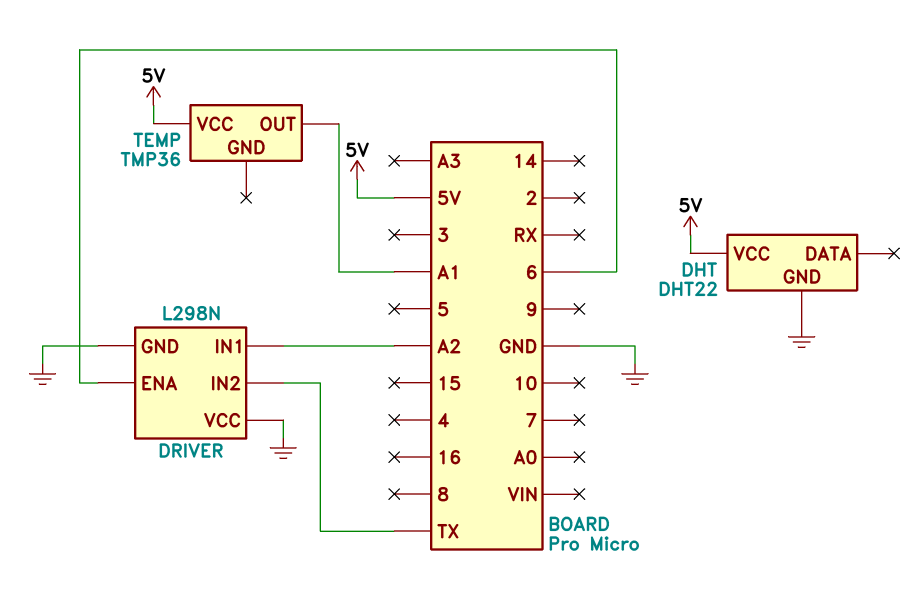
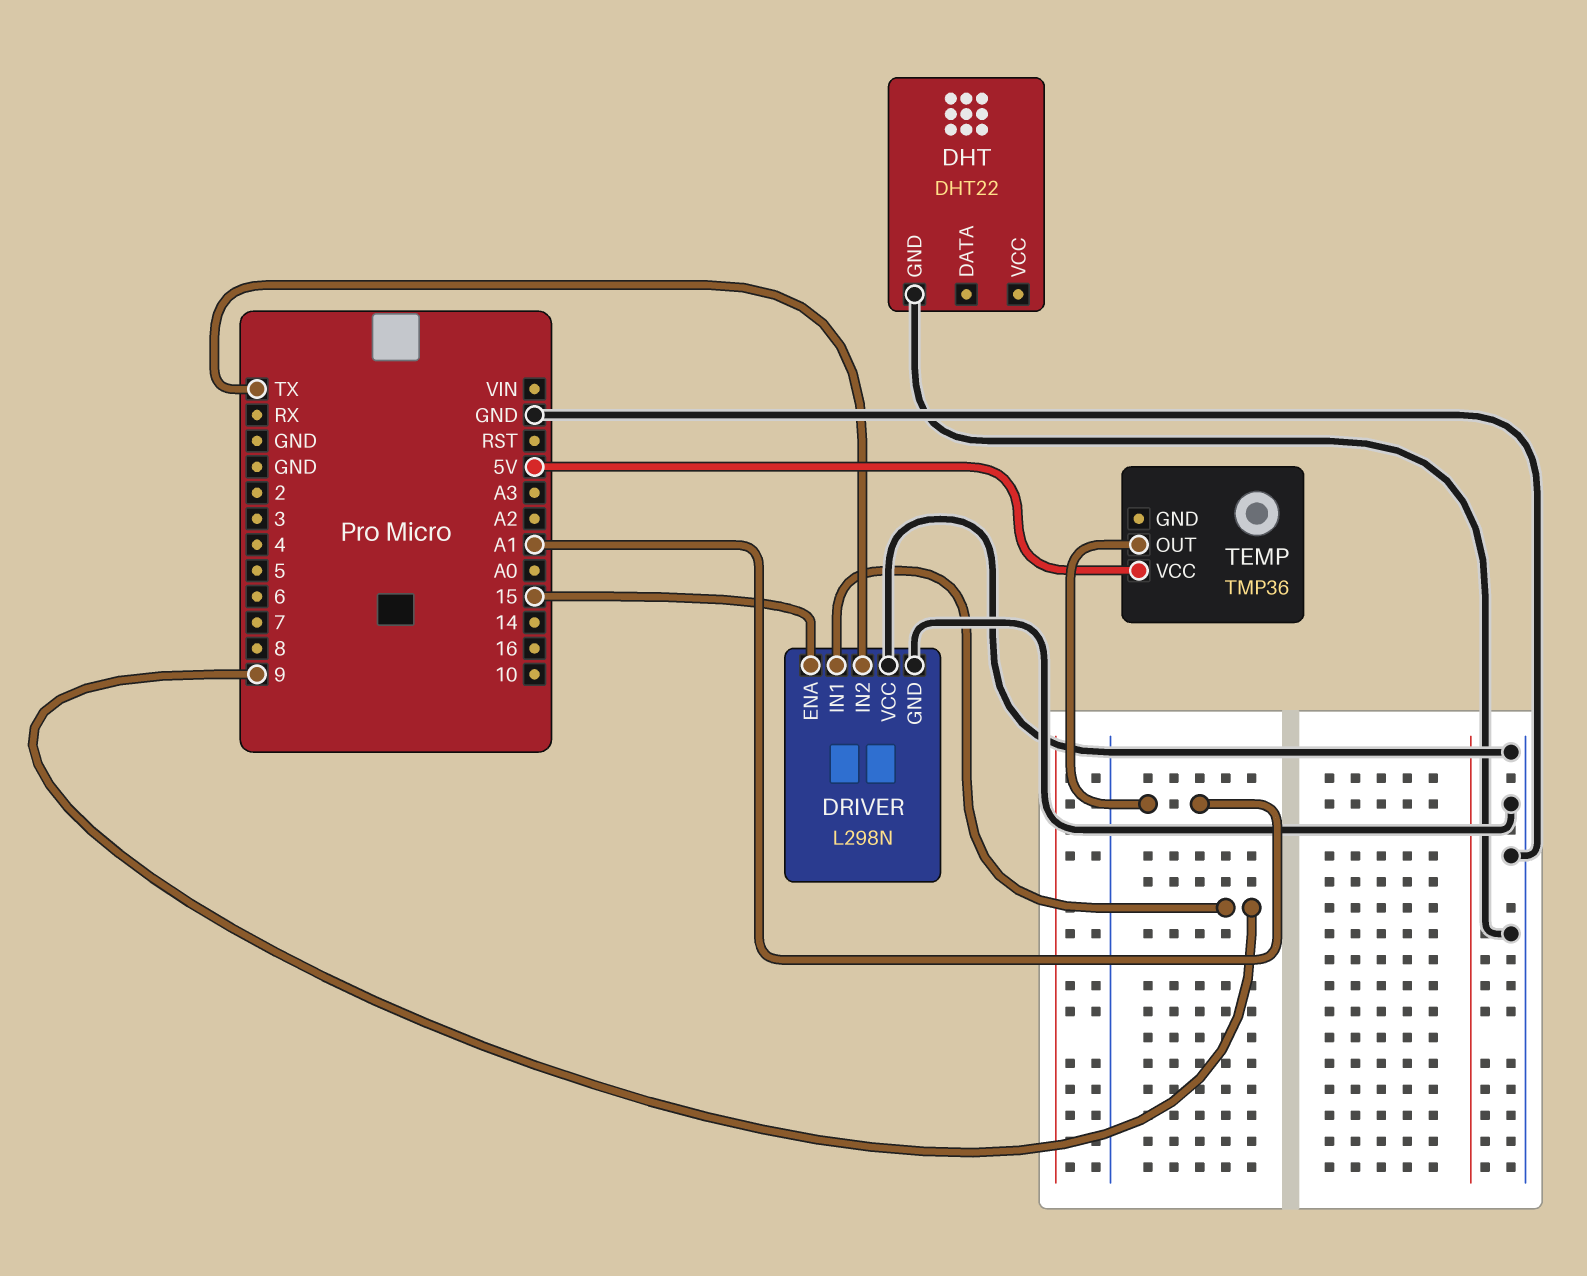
DHT pin VCC: 5V -> none
DRIVER pin ENA: 6 -> 15
DRIVER pin IN1: A2 -> 9

